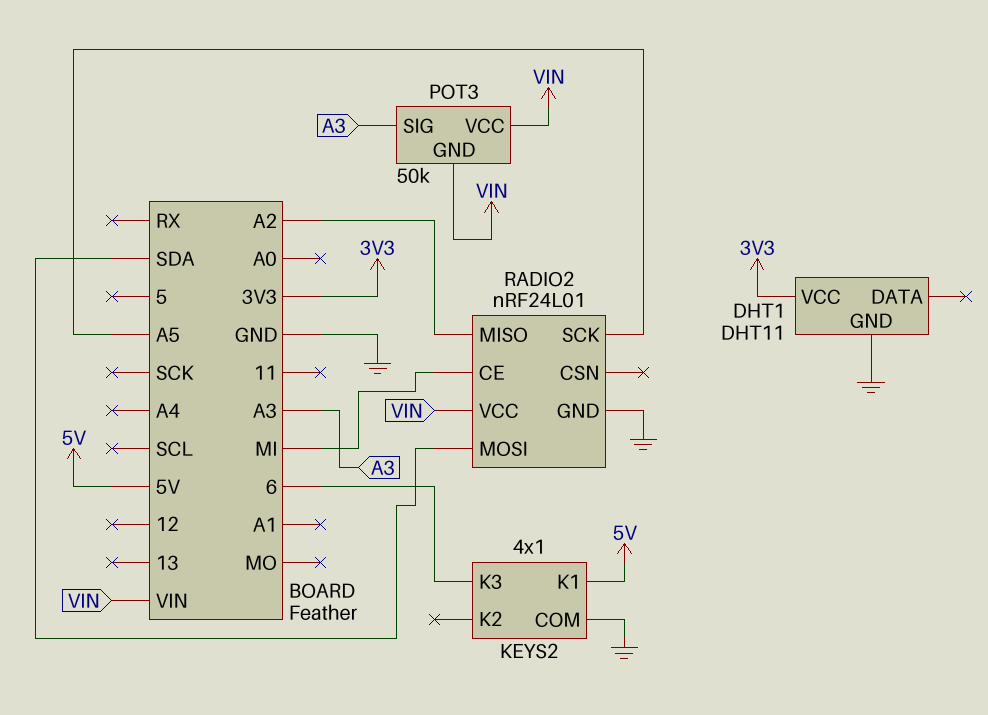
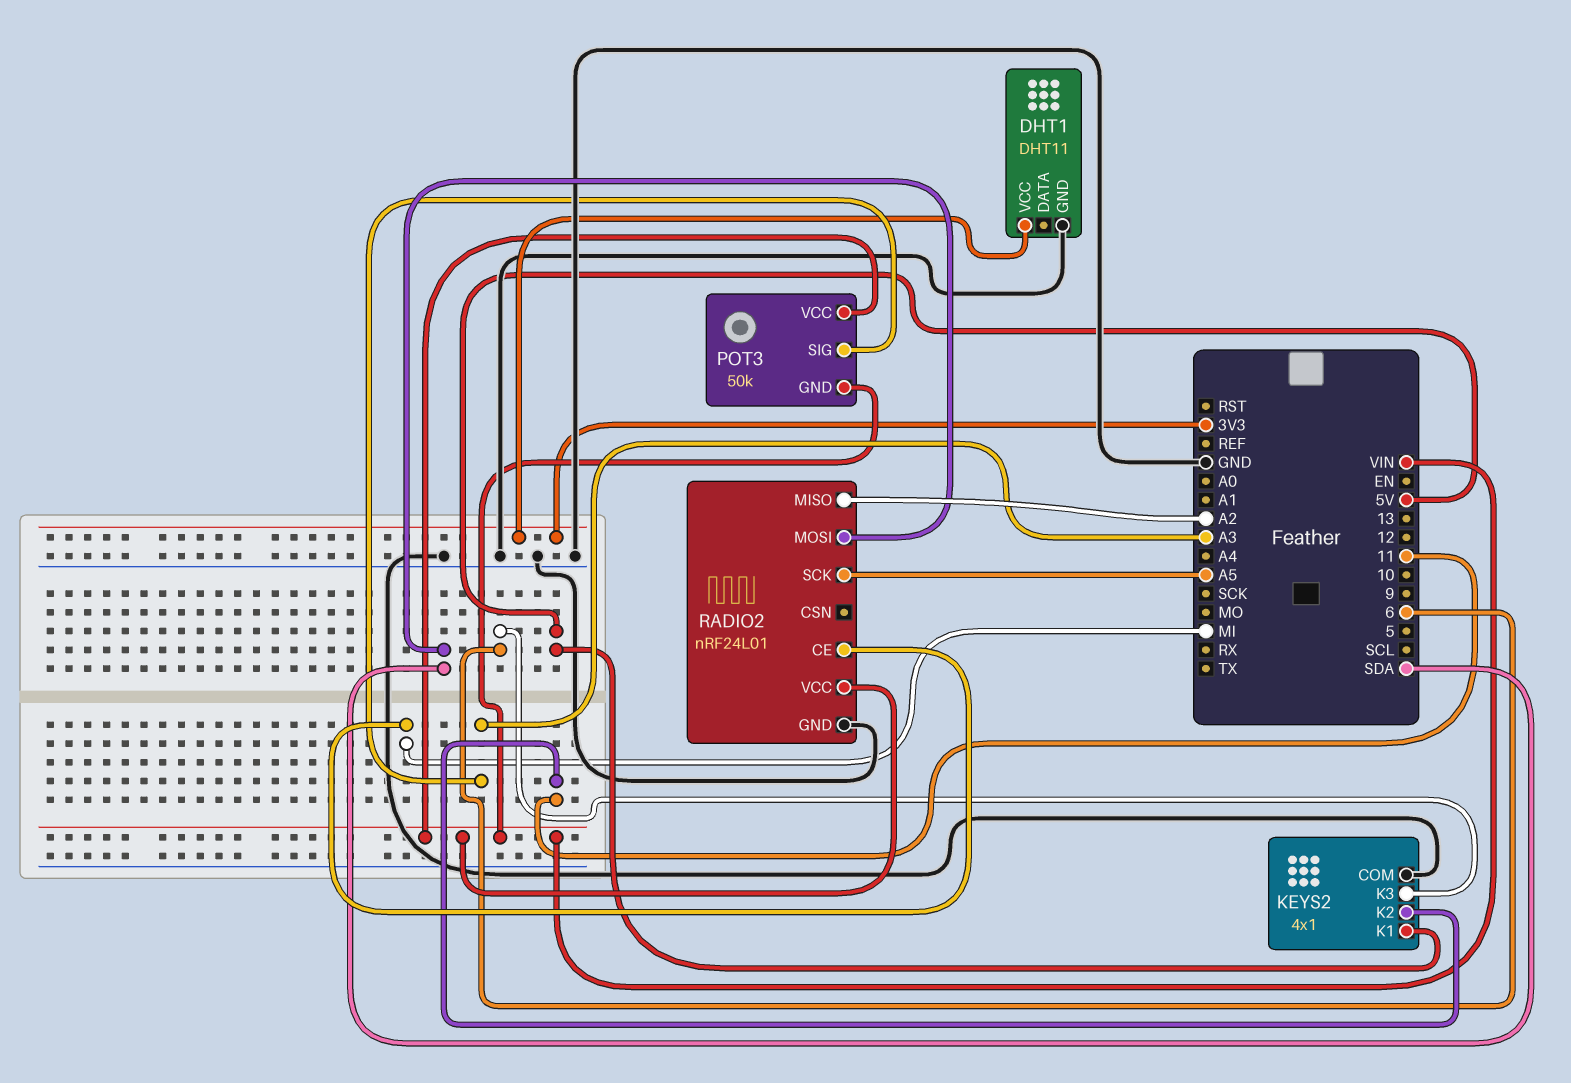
KEYS2 pin K2: none -> 11

